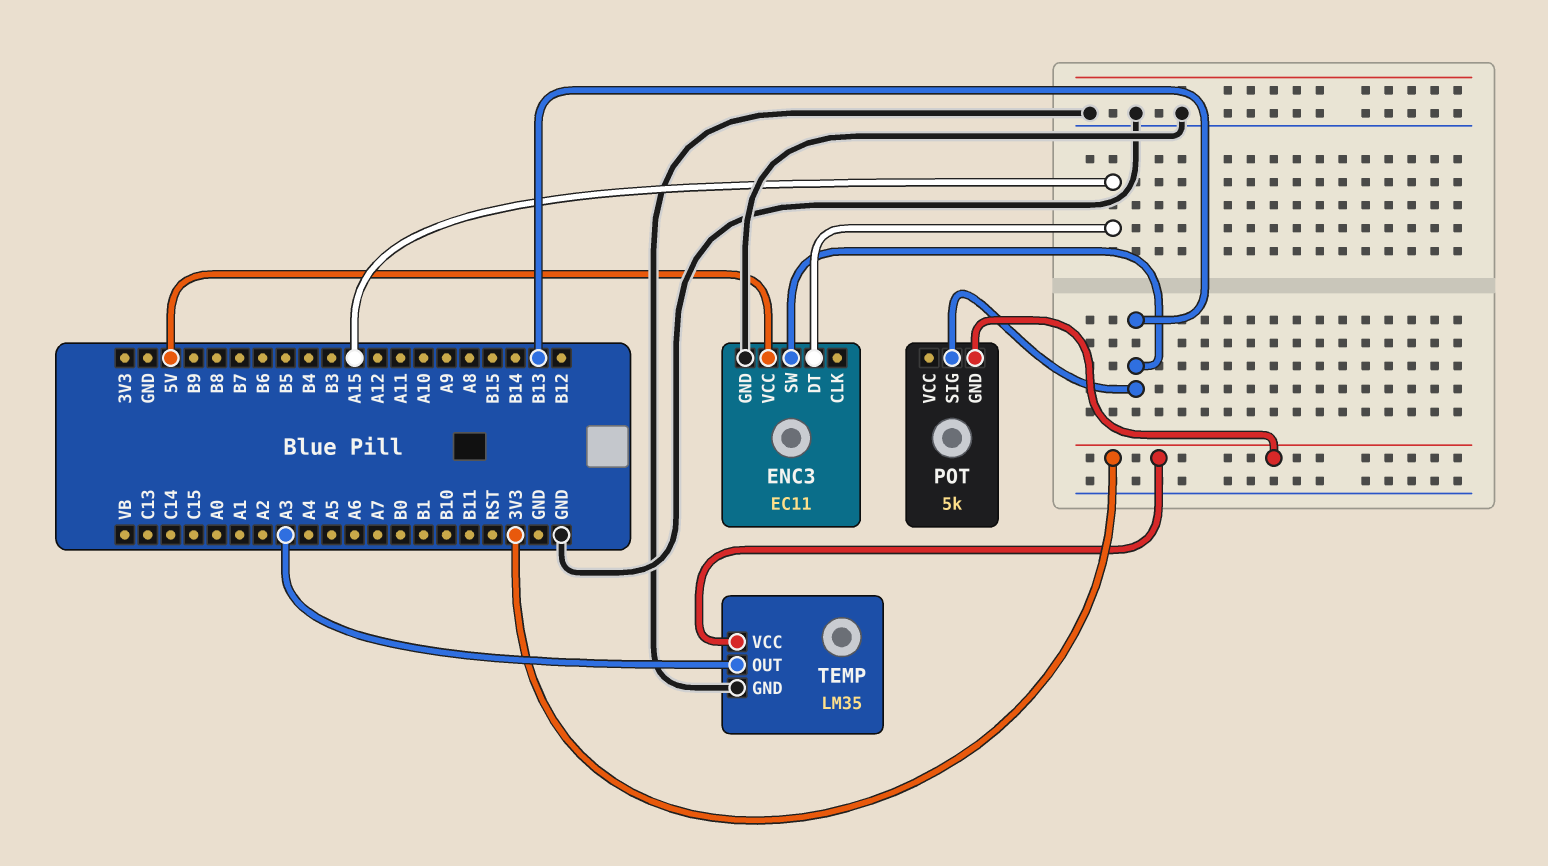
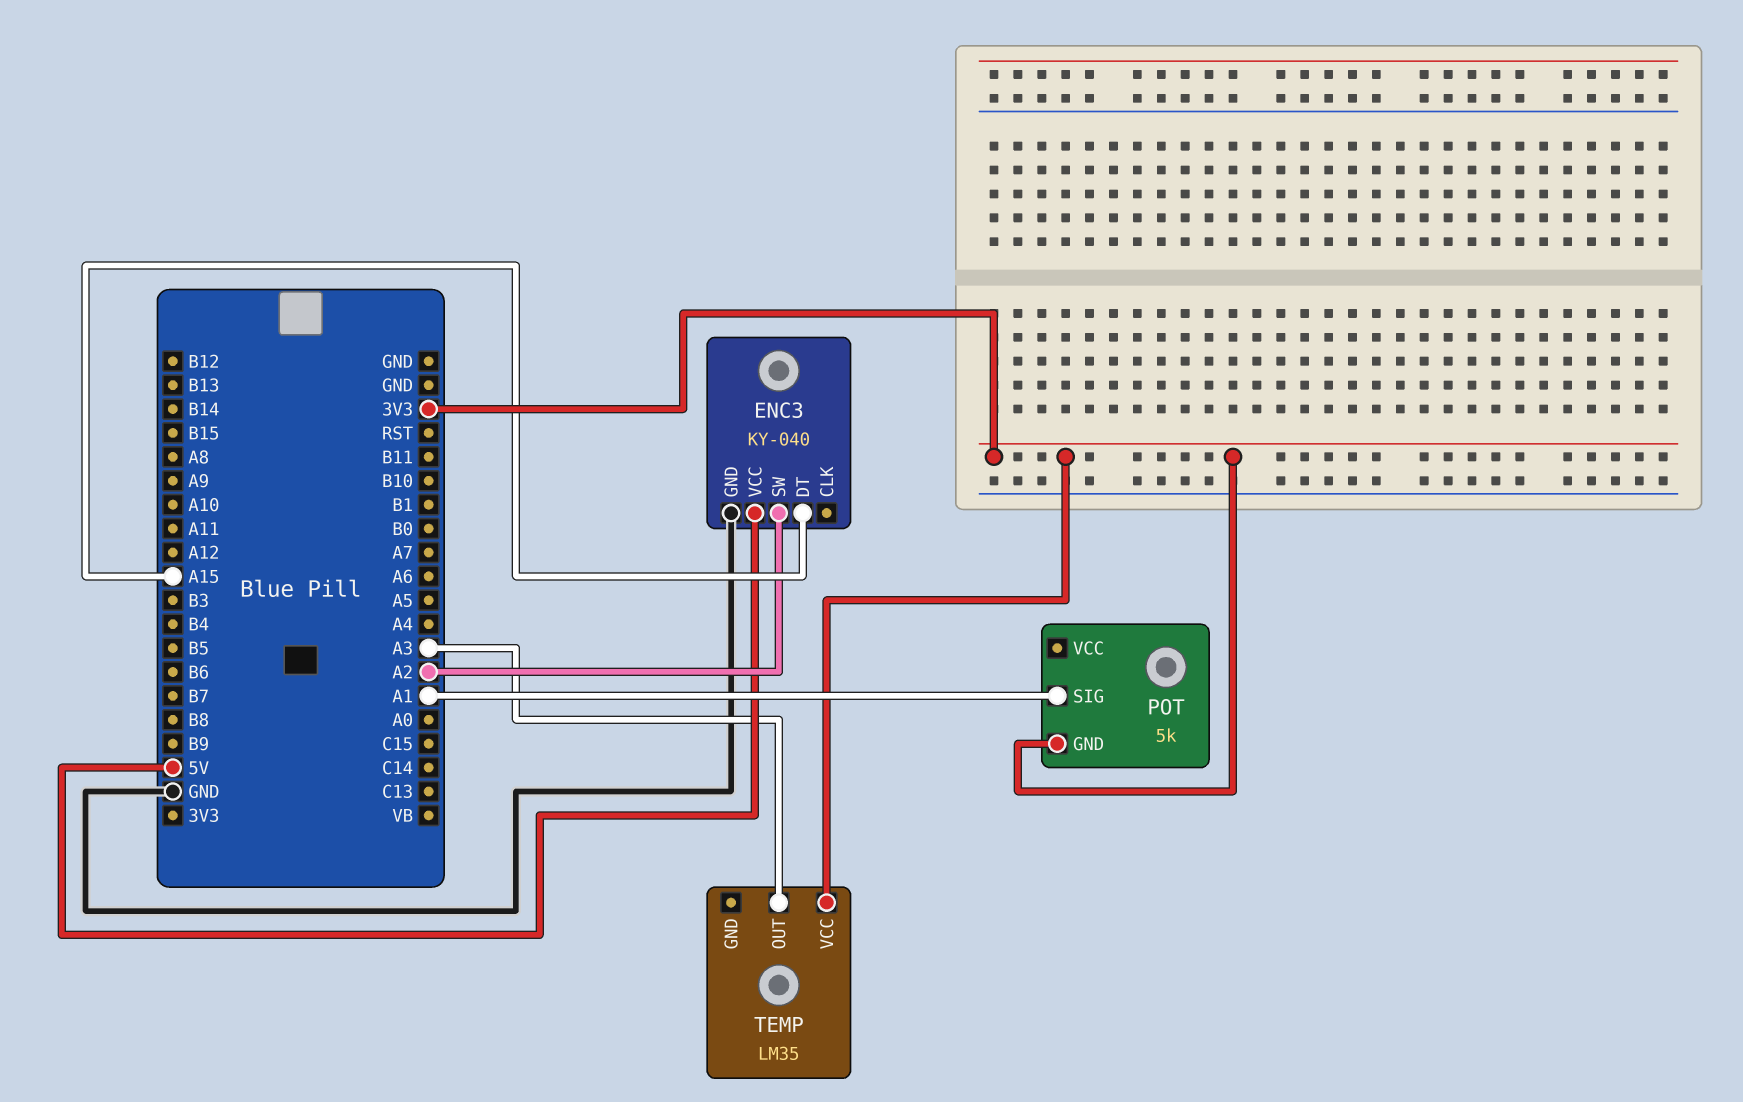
ENC3: EC11 -> KY-040
ENC3 pin SW: B13 -> A2
POT pin SIG: B13 -> A1
TEMP pin GND: GND -> none

